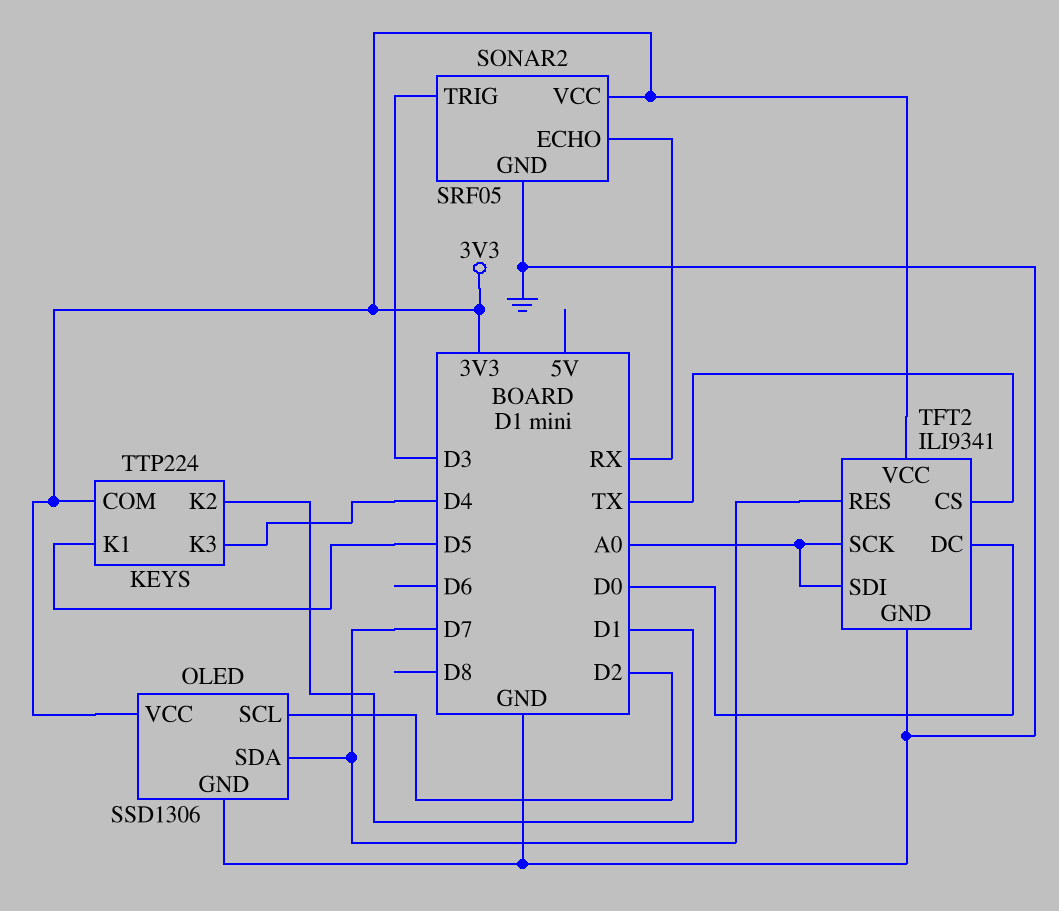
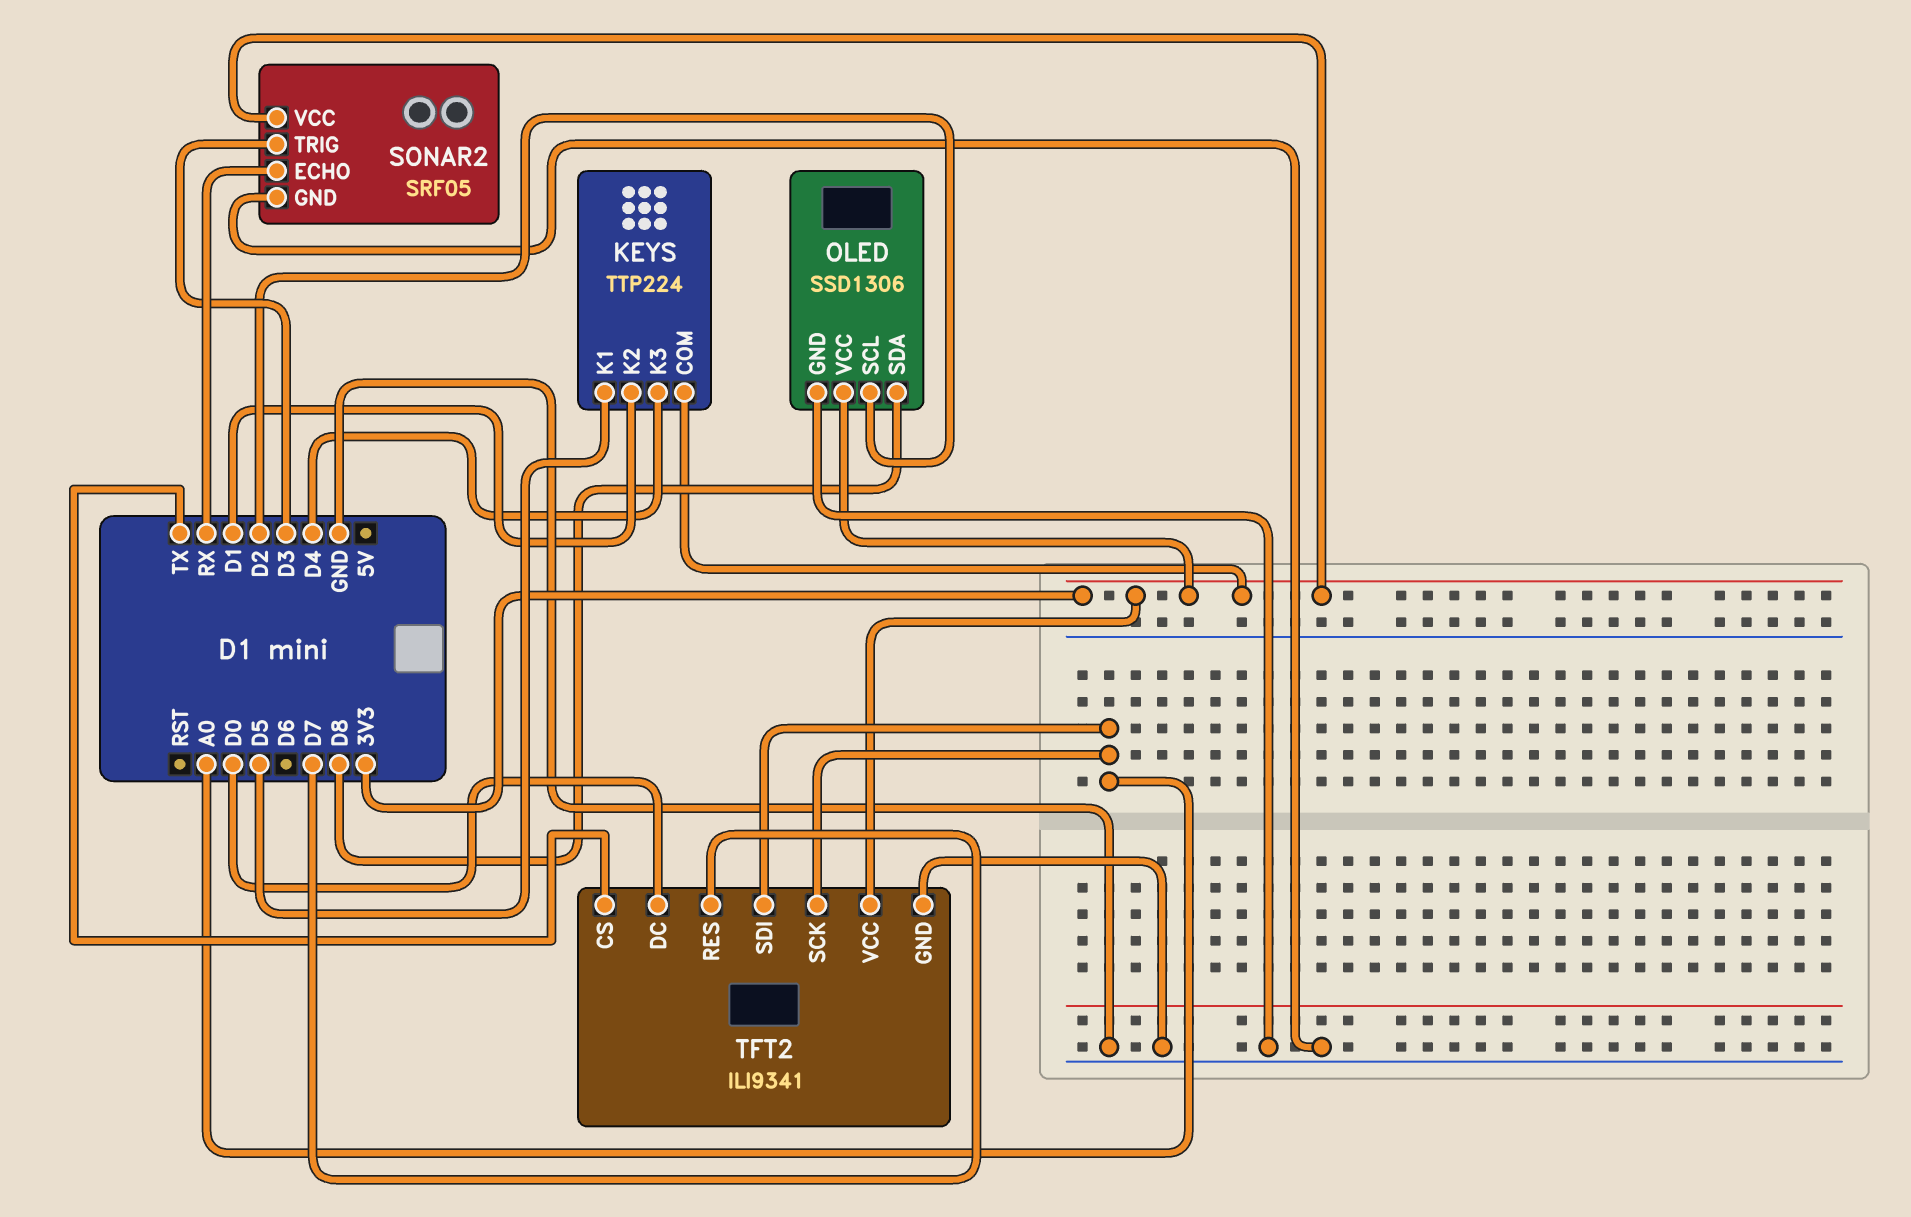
OLED pin SDA: D7 -> D8

